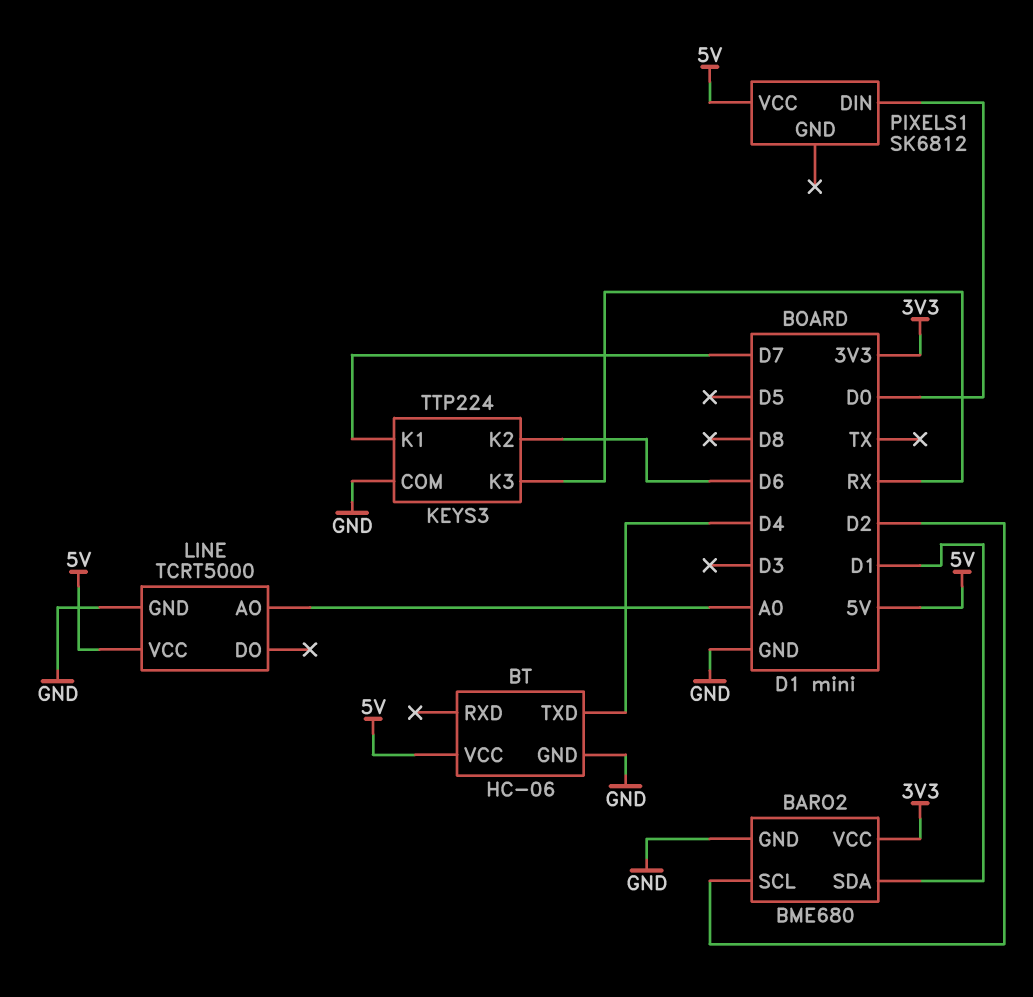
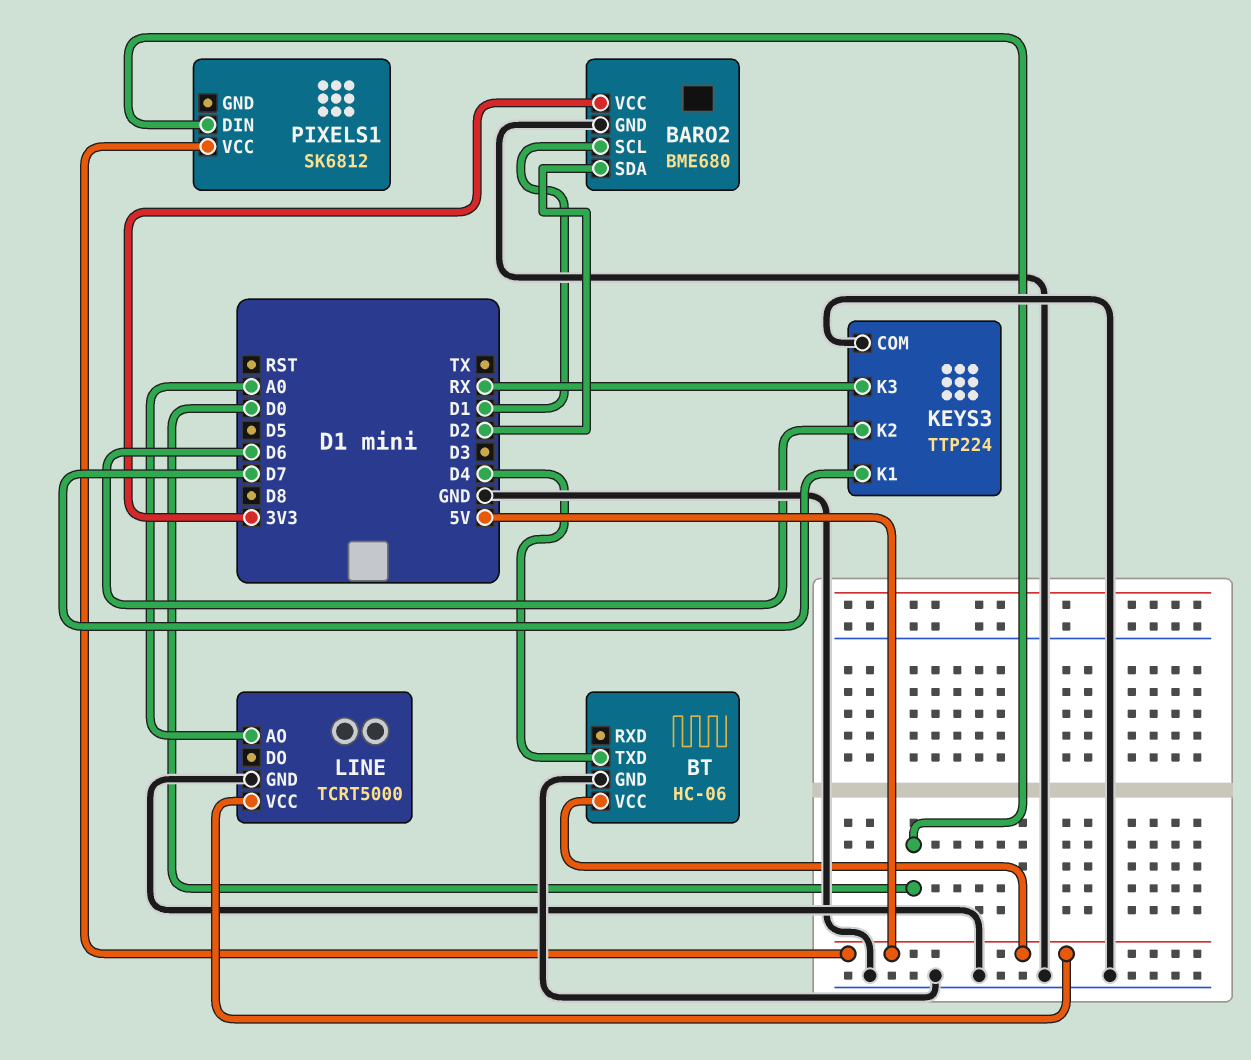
BARO2 pin SCL: D2 -> D1
BARO2 pin SDA: D1 -> D2

